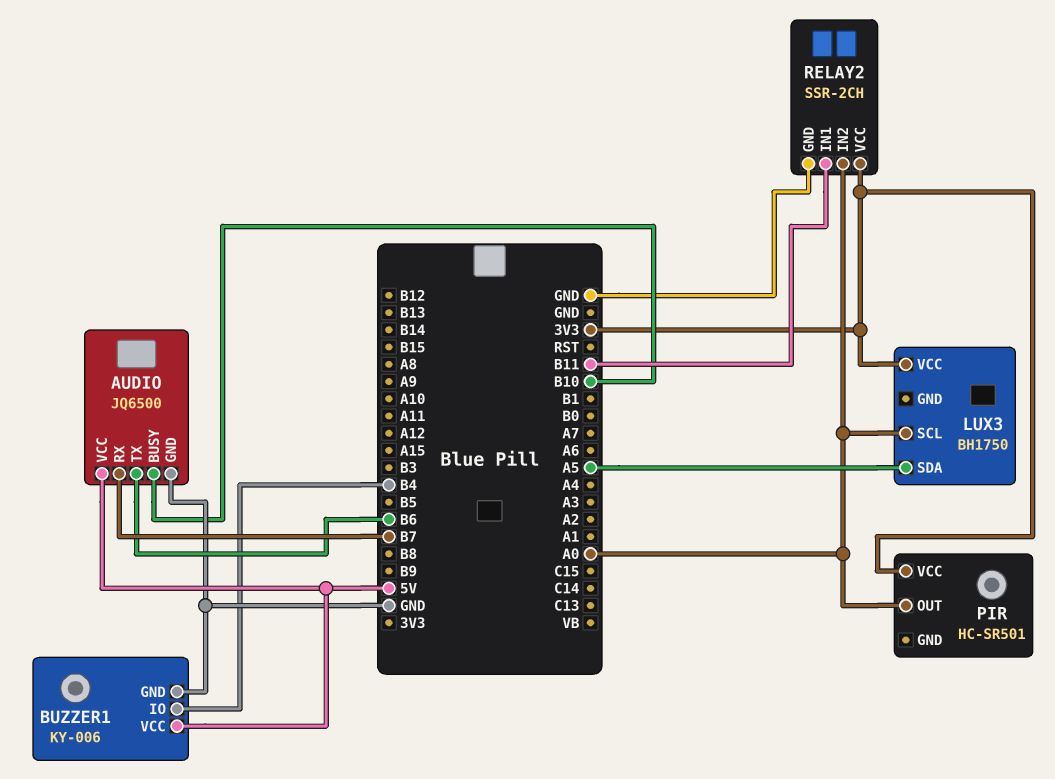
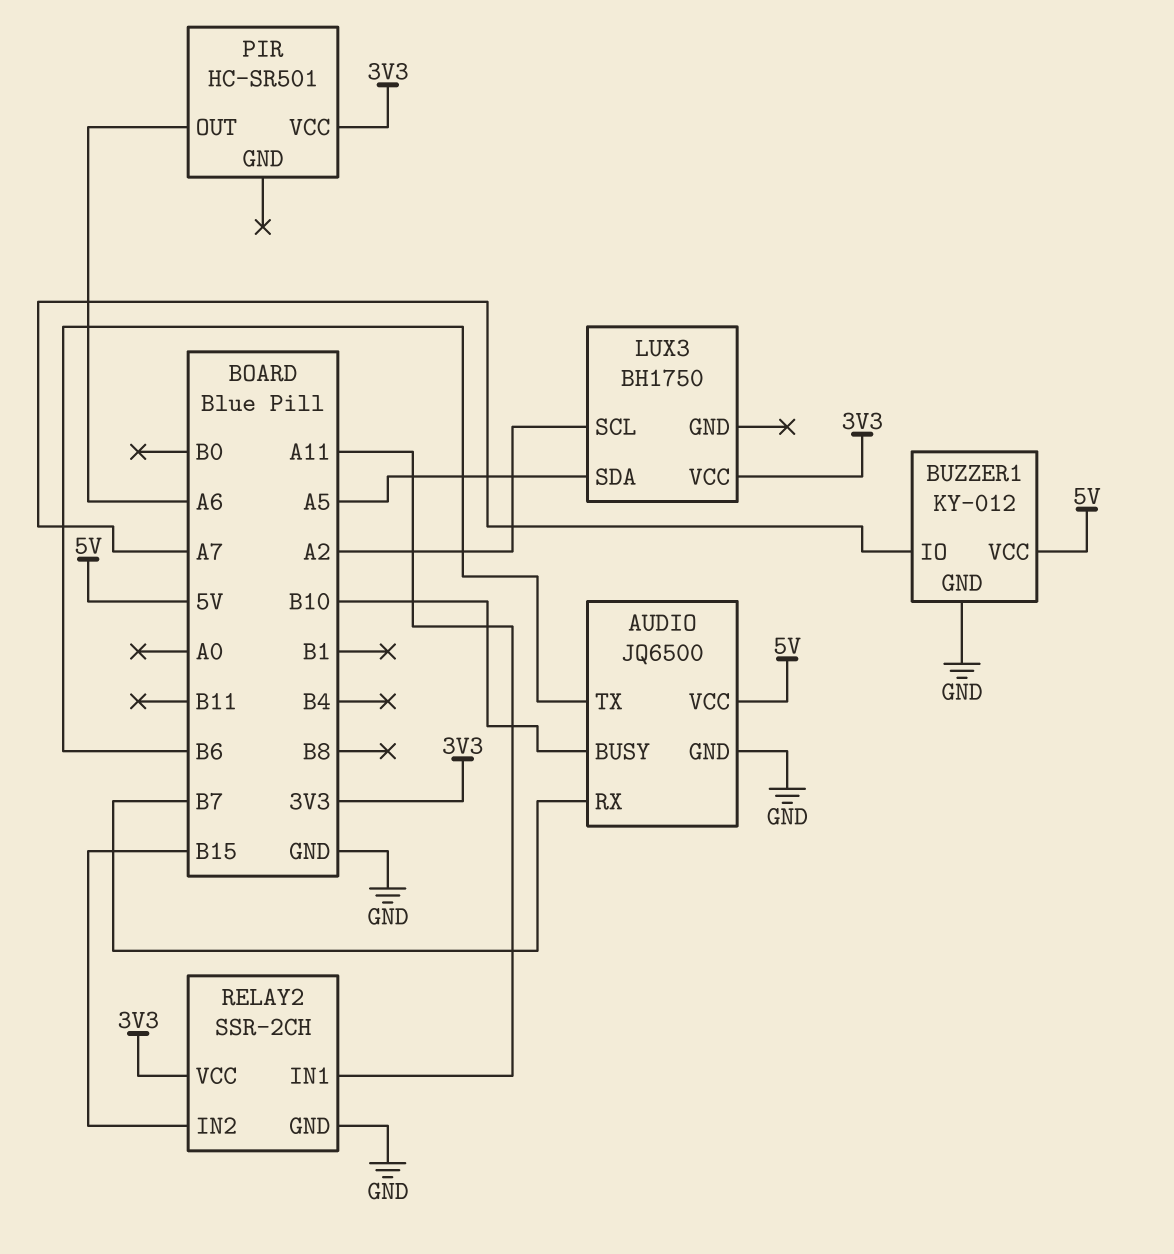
BUZZER1: KY-006 -> KY-012
BUZZER1 pin IO: B4 -> A7
LUX3 pin SCL: A0 -> A2
PIR pin OUT: A0 -> A6
RELAY2 pin IN1: B11 -> A11
RELAY2 pin IN2: A0 -> B15

